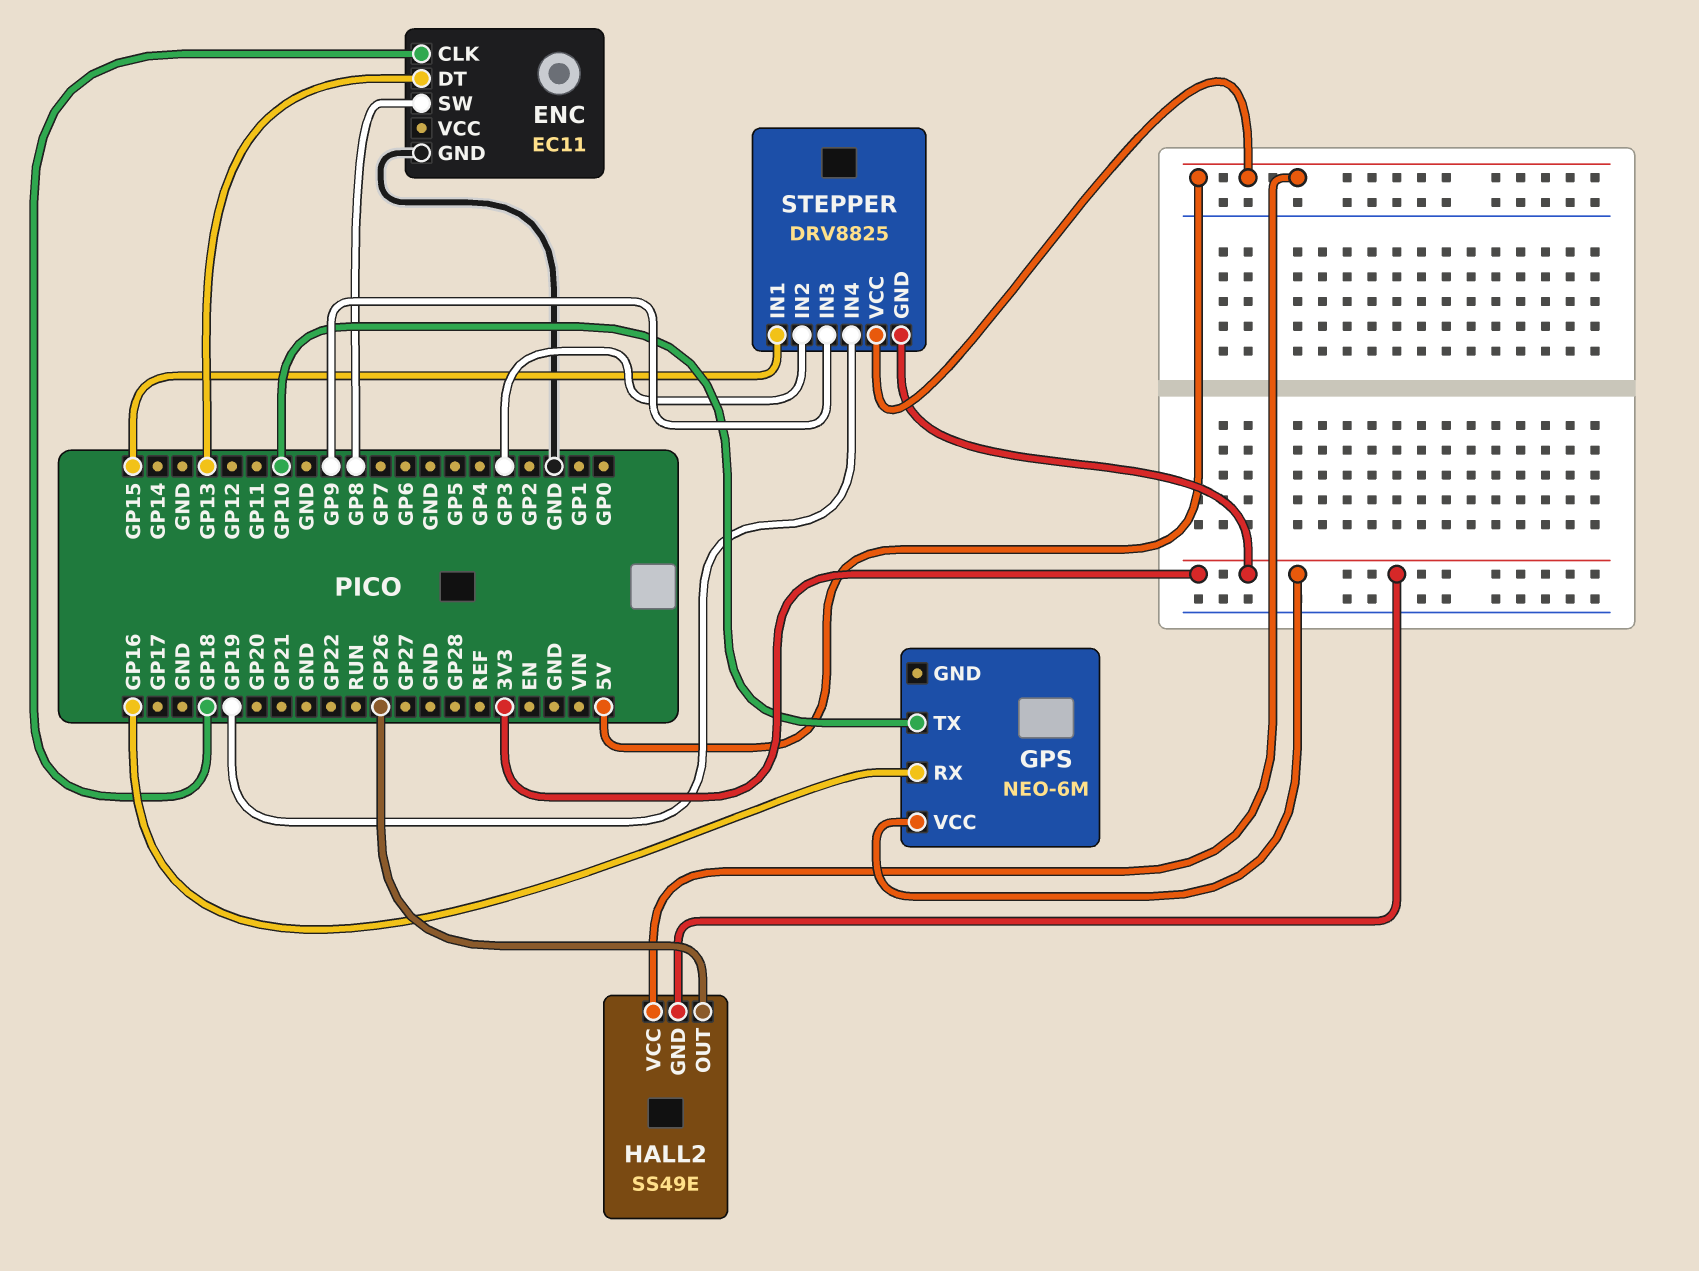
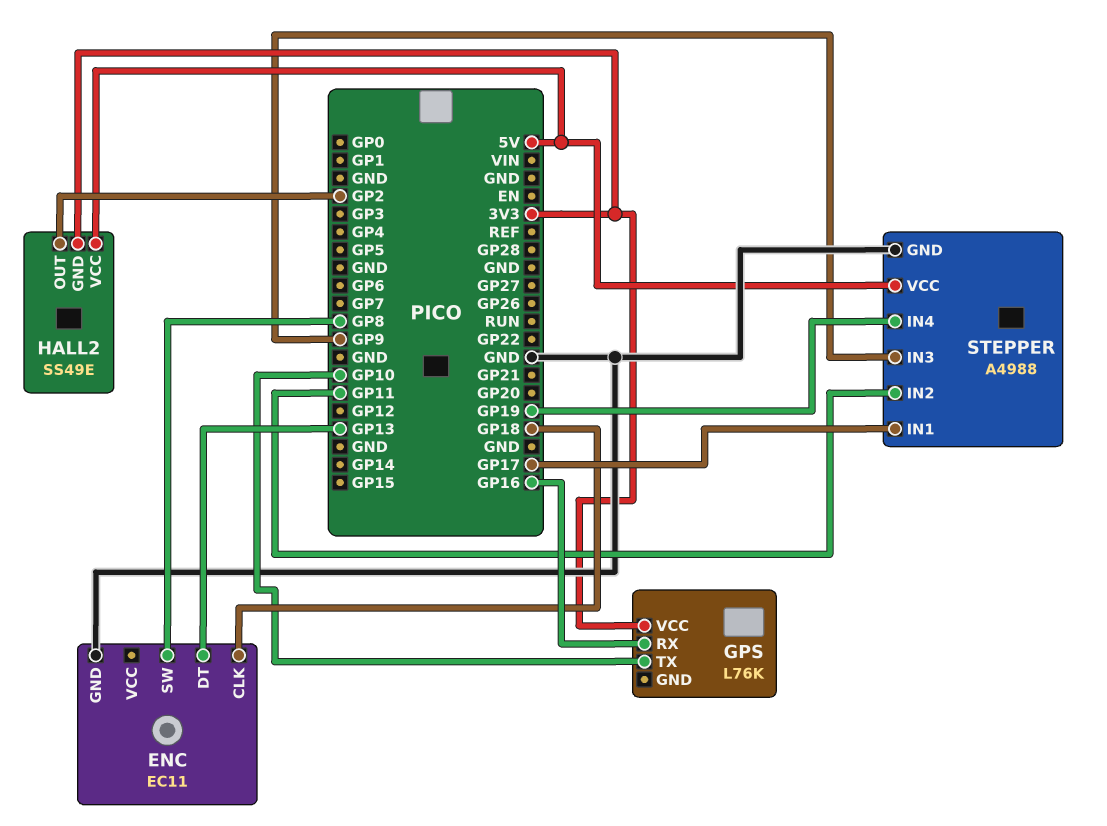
GPS: NEO-6M -> L76K
HALL2 pin OUT: GP26 -> GP2
STEPPER: DRV8825 -> A4988
STEPPER pin GND: 3V3 -> GND
STEPPER pin IN1: GP15 -> GP17
STEPPER pin IN2: GP3 -> GP11

